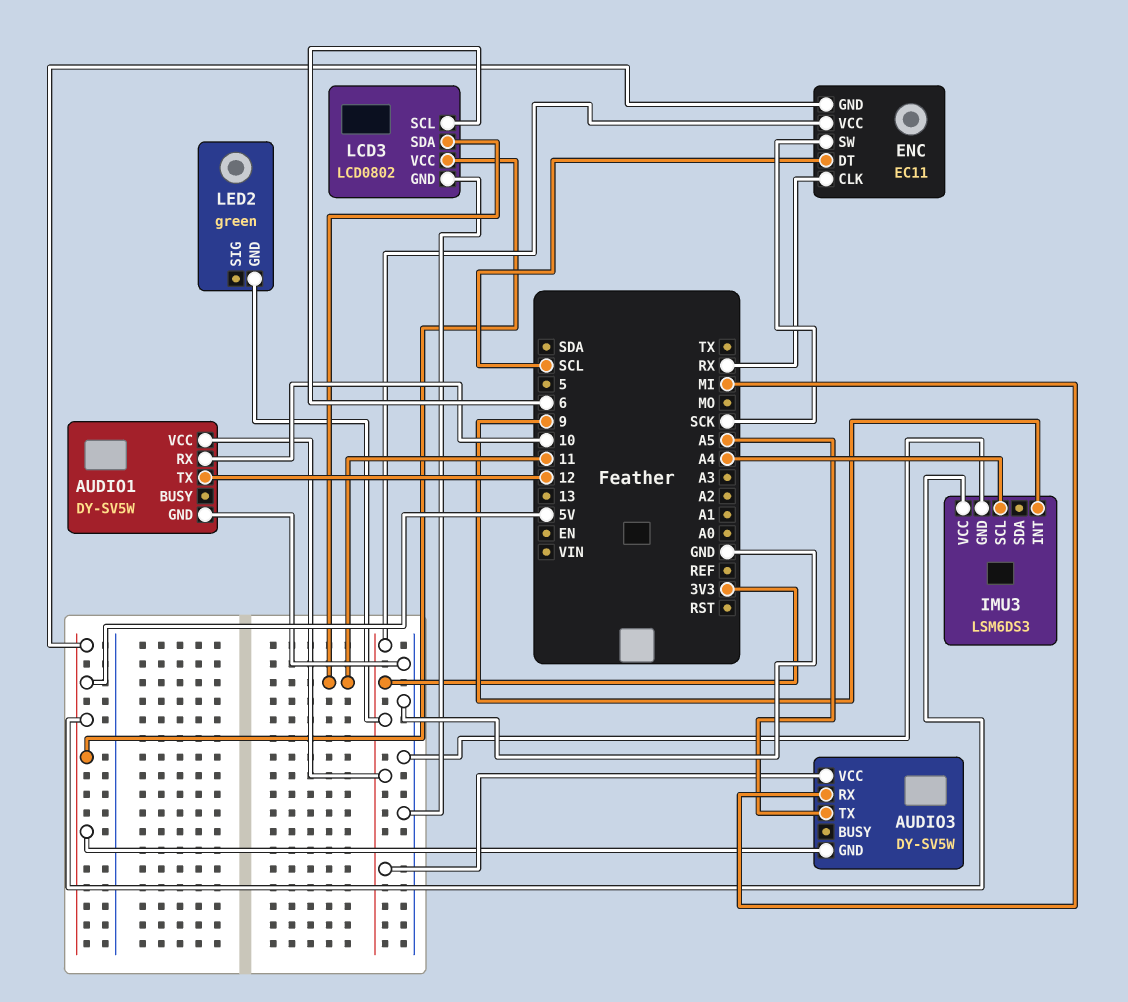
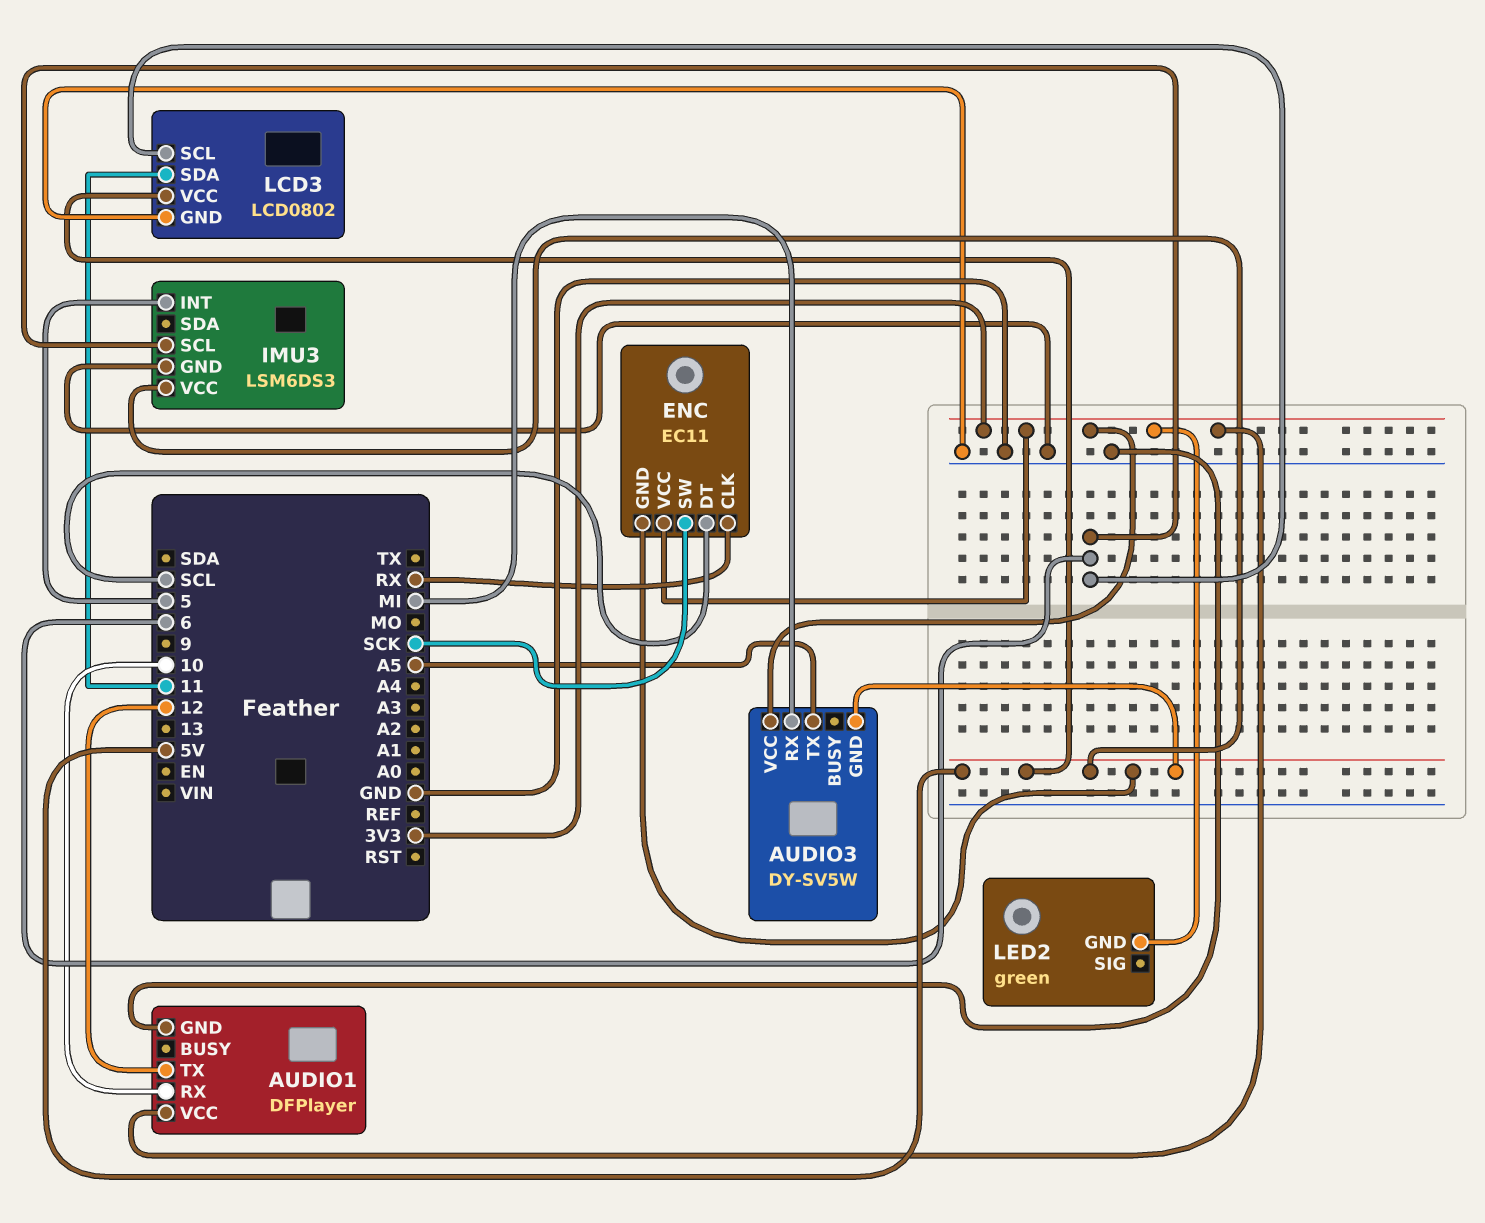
AUDIO1: DY-SV5W -> DFPlayer
IMU3 pin INT: 9 -> 5
IMU3 pin SCL: A4 -> 6

